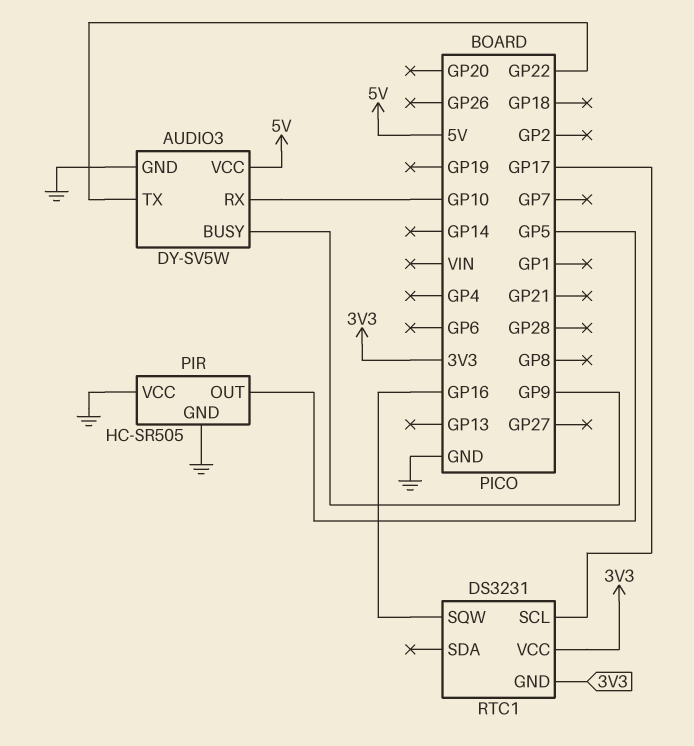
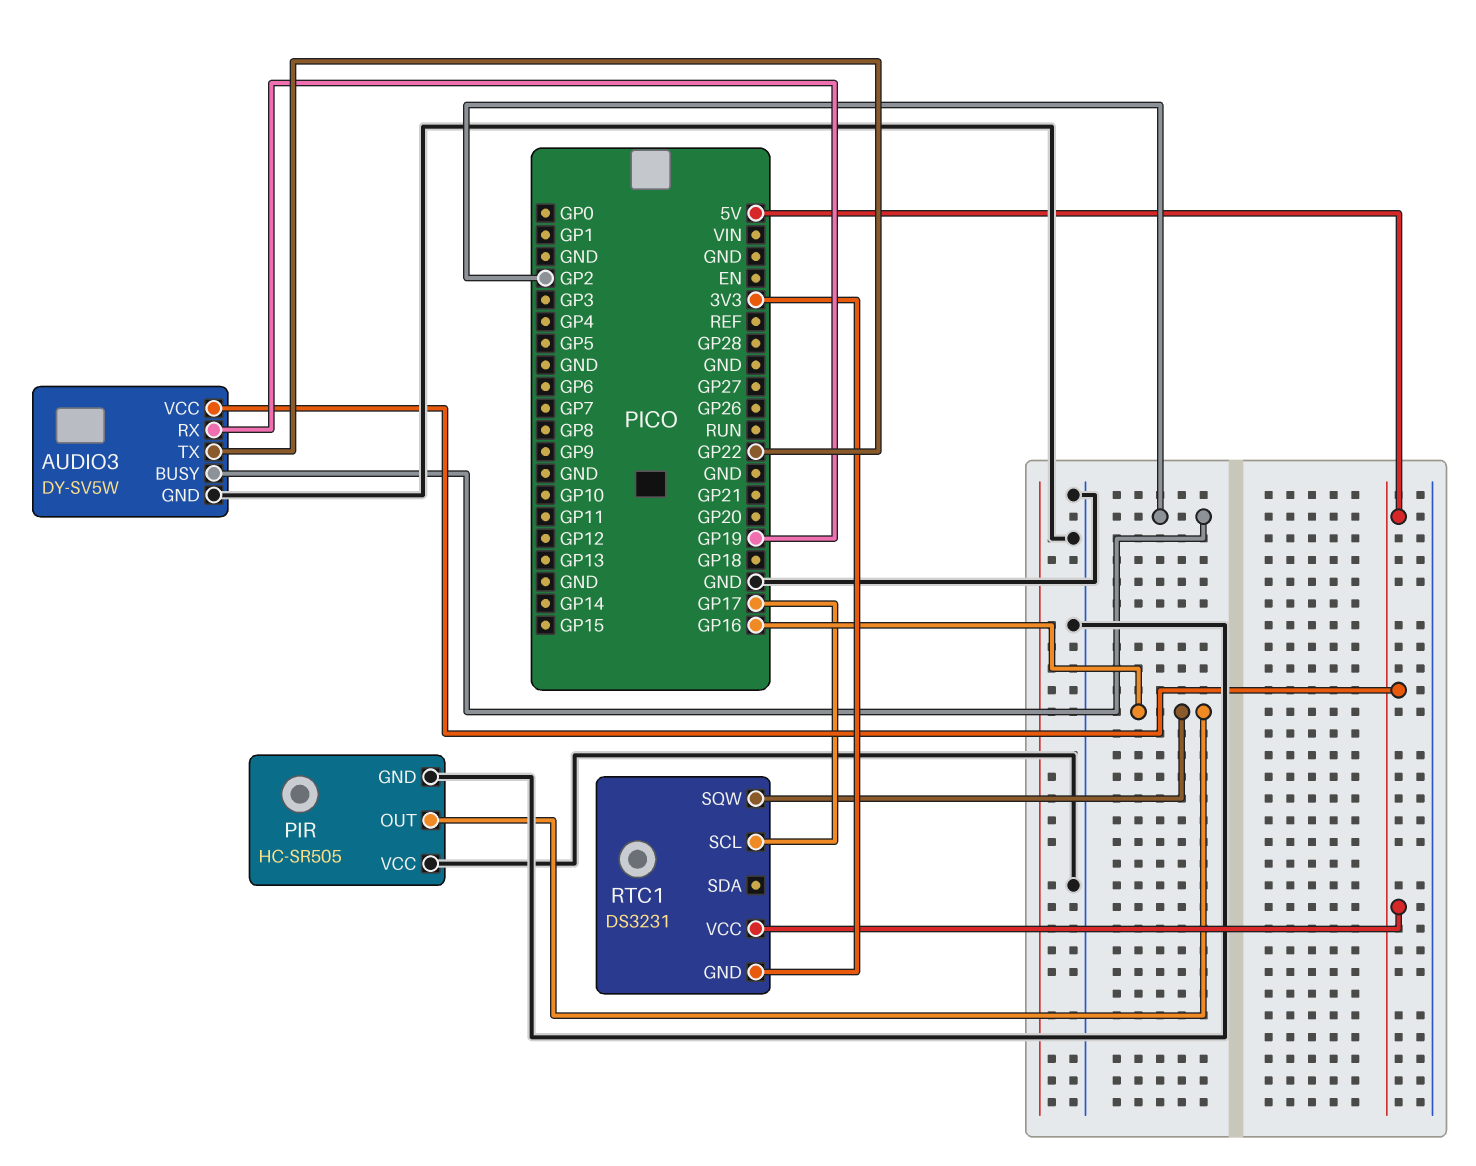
AUDIO3 pin BUSY: GP9 -> GP2
AUDIO3 pin RX: GP10 -> GP19
PIR pin OUT: GP5 -> GP16
RTC1 pin VCC: 3V3 -> 5V

